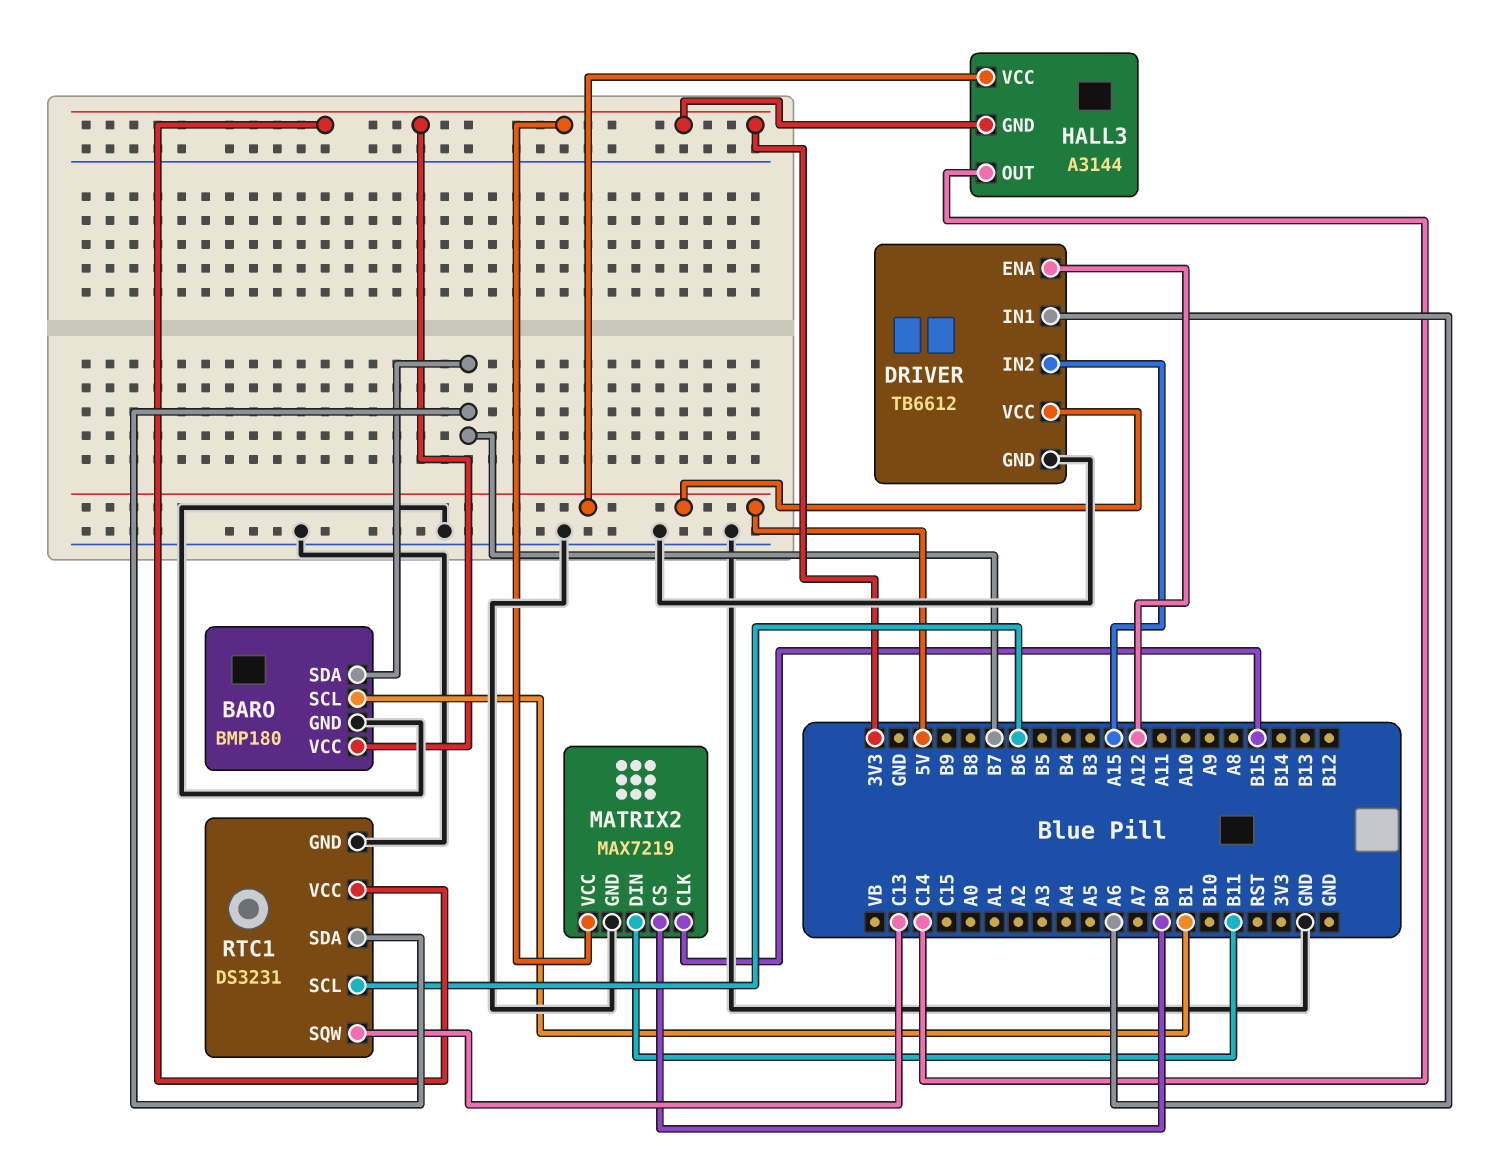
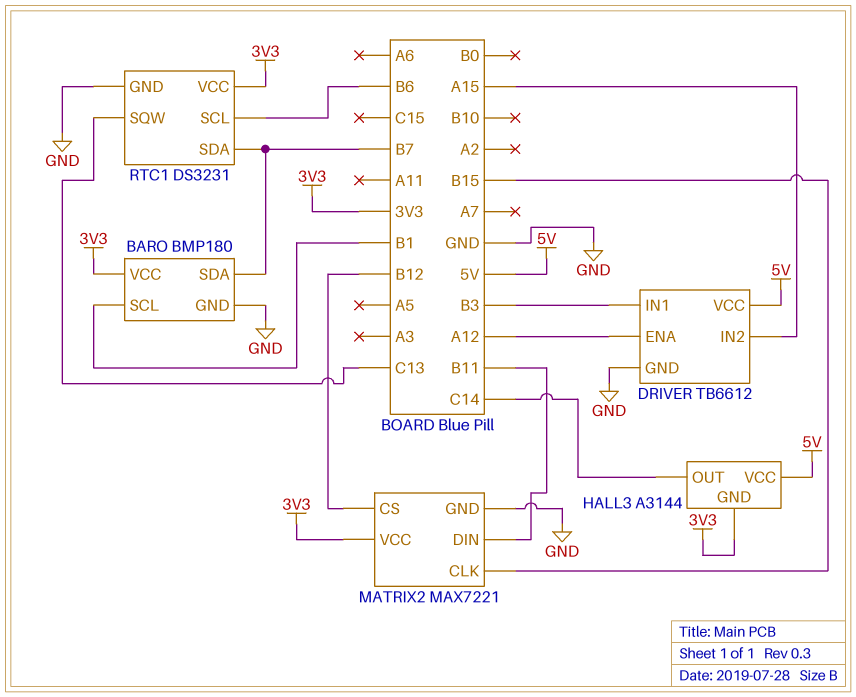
DRIVER pin IN1: A6 -> B3
MATRIX2: MAX7219 -> MAX7221
MATRIX2 pin CS: B0 -> B12

